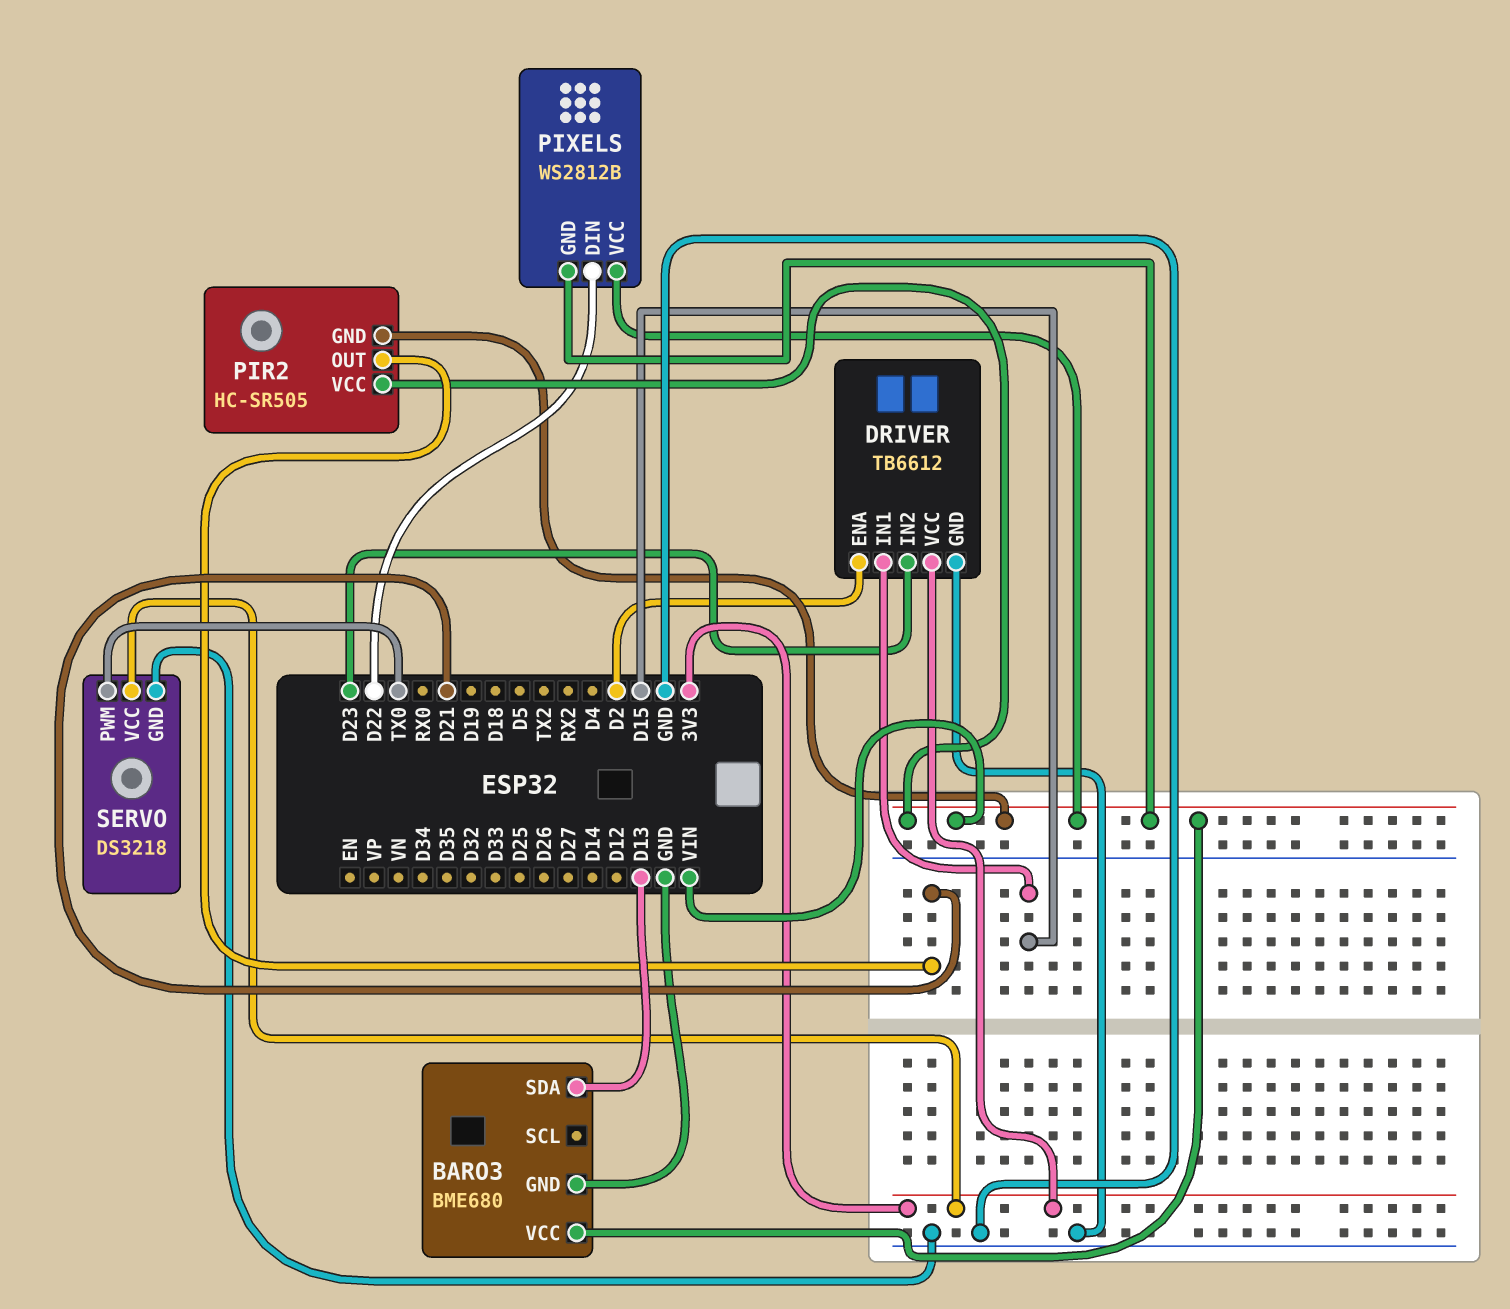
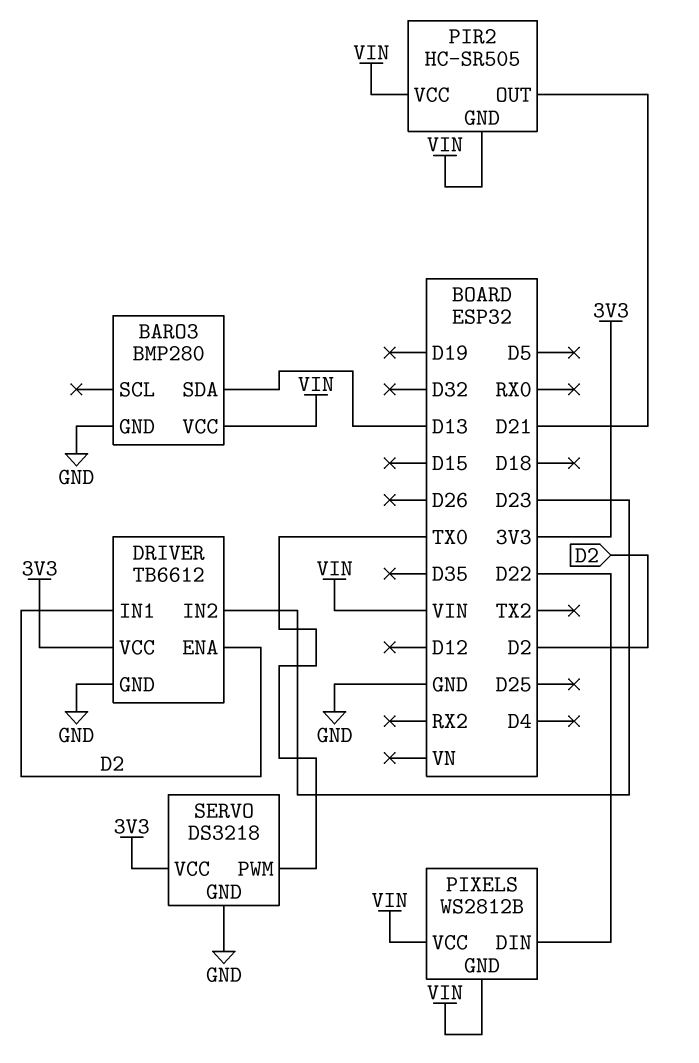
BARO3: BME680 -> BMP280
DRIVER pin IN1: D15 -> D2

